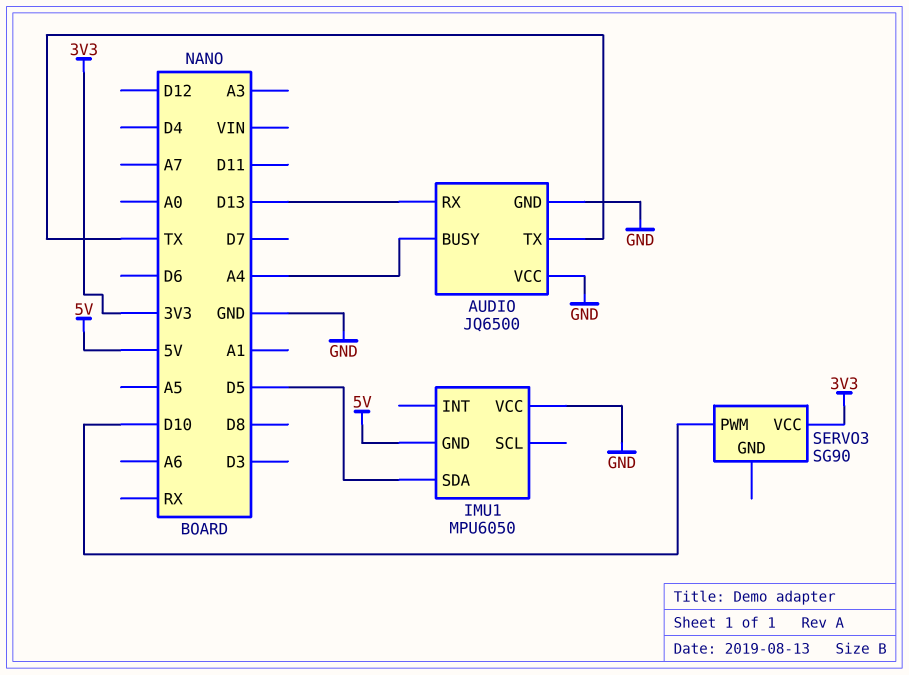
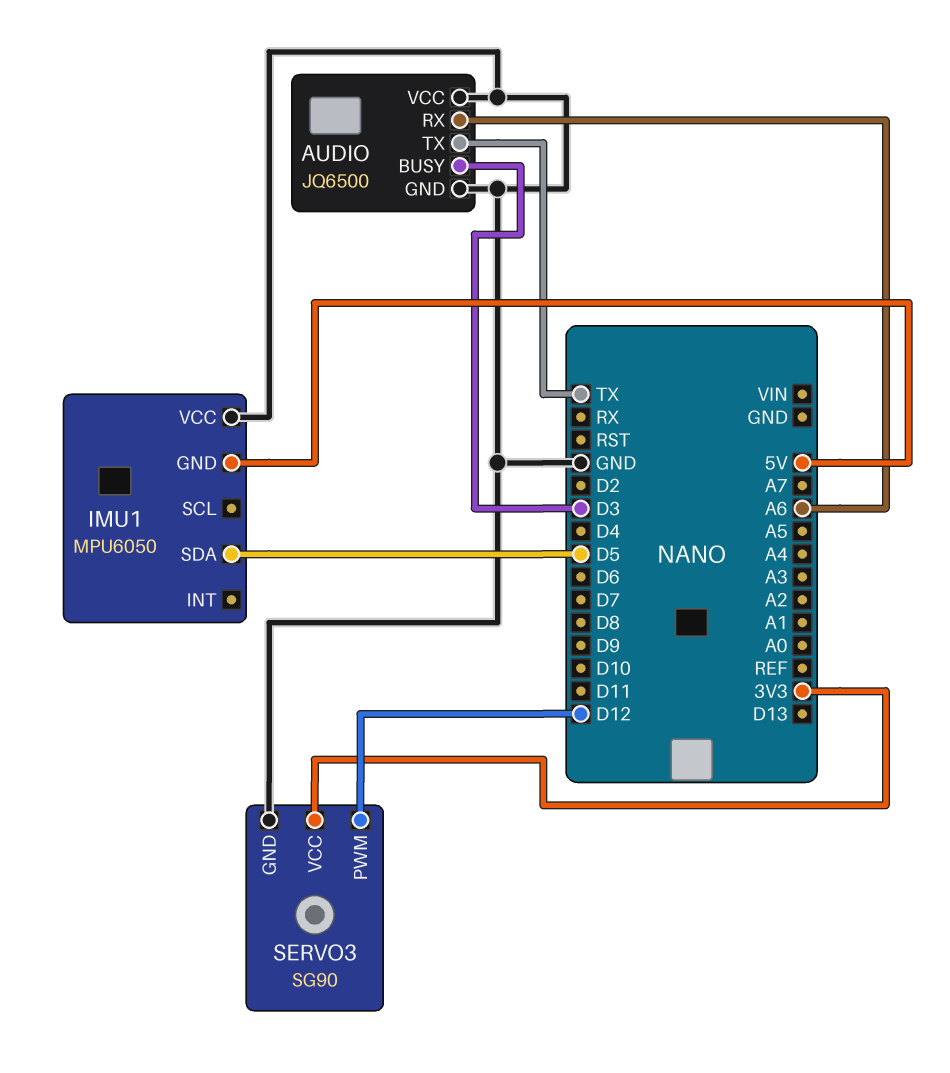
AUDIO pin BUSY: A4 -> D3
AUDIO pin RX: D13 -> A6
SERVO3 pin GND: none -> GND
SERVO3 pin PWM: D10 -> D12

